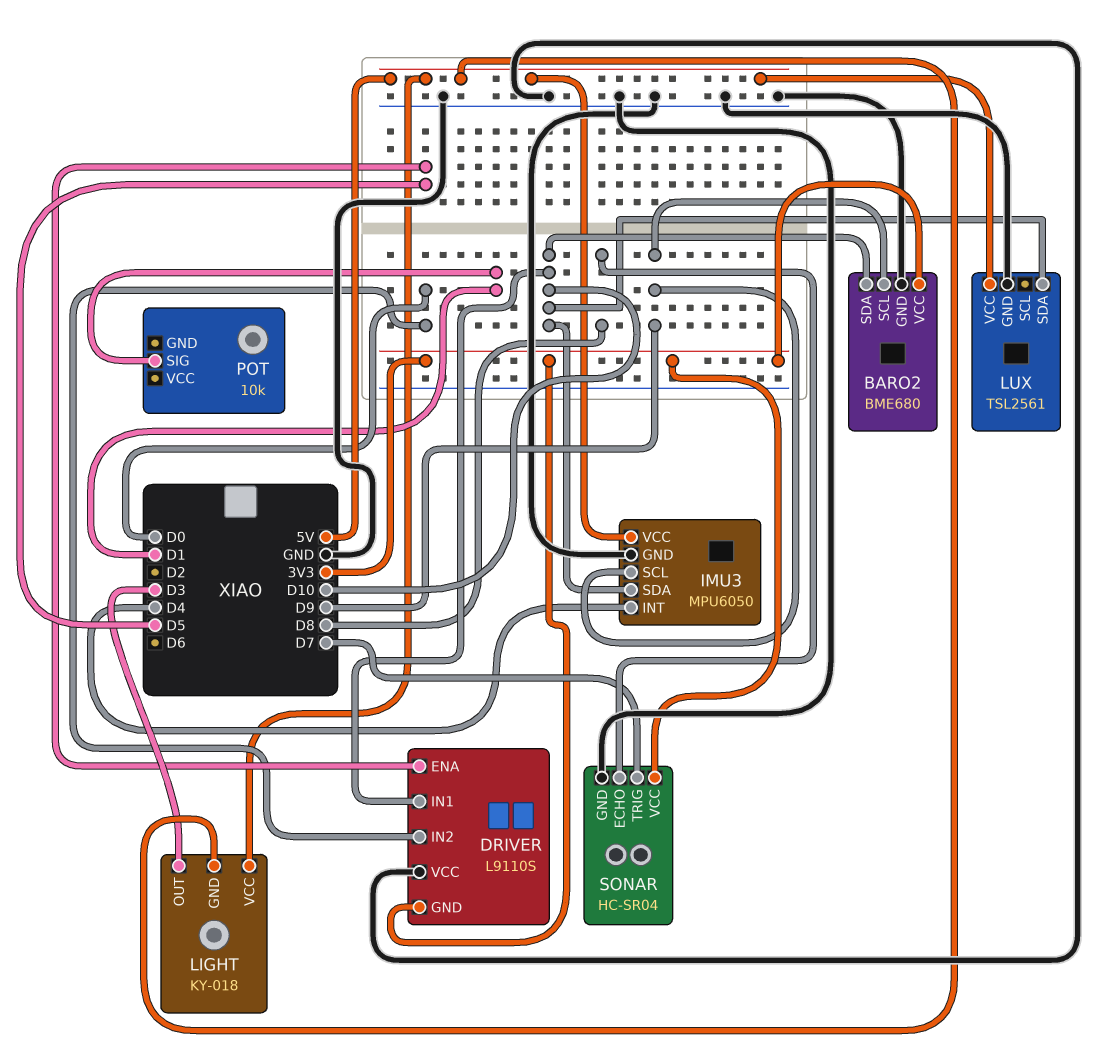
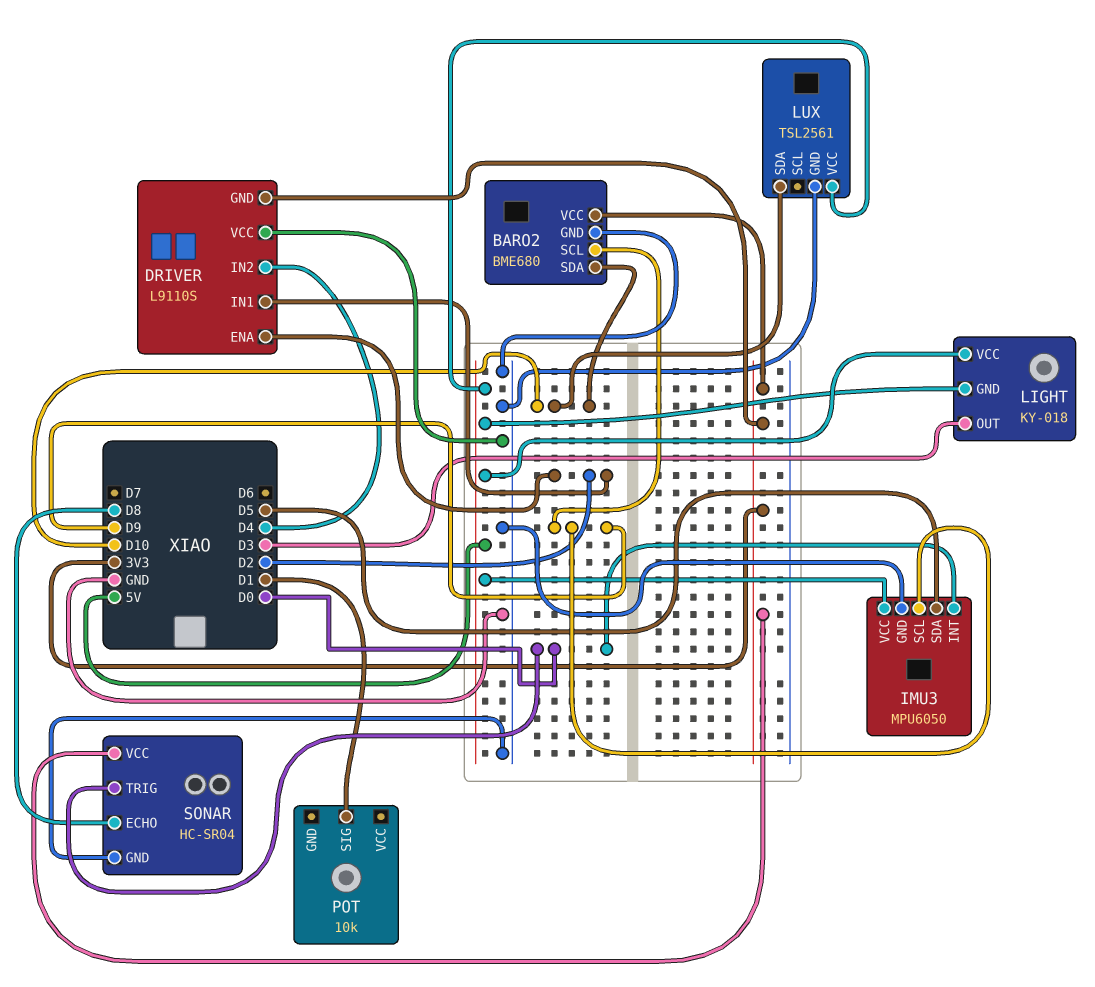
DRIVER pin ENA: D5 -> D2
DRIVER pin IN1: D10 -> D2
DRIVER pin IN2: D0 -> D4
IMU3 pin INT: D4 -> D0
IMU3 pin SDA: D10 -> D5
SONAR pin TRIG: D7 -> D0

